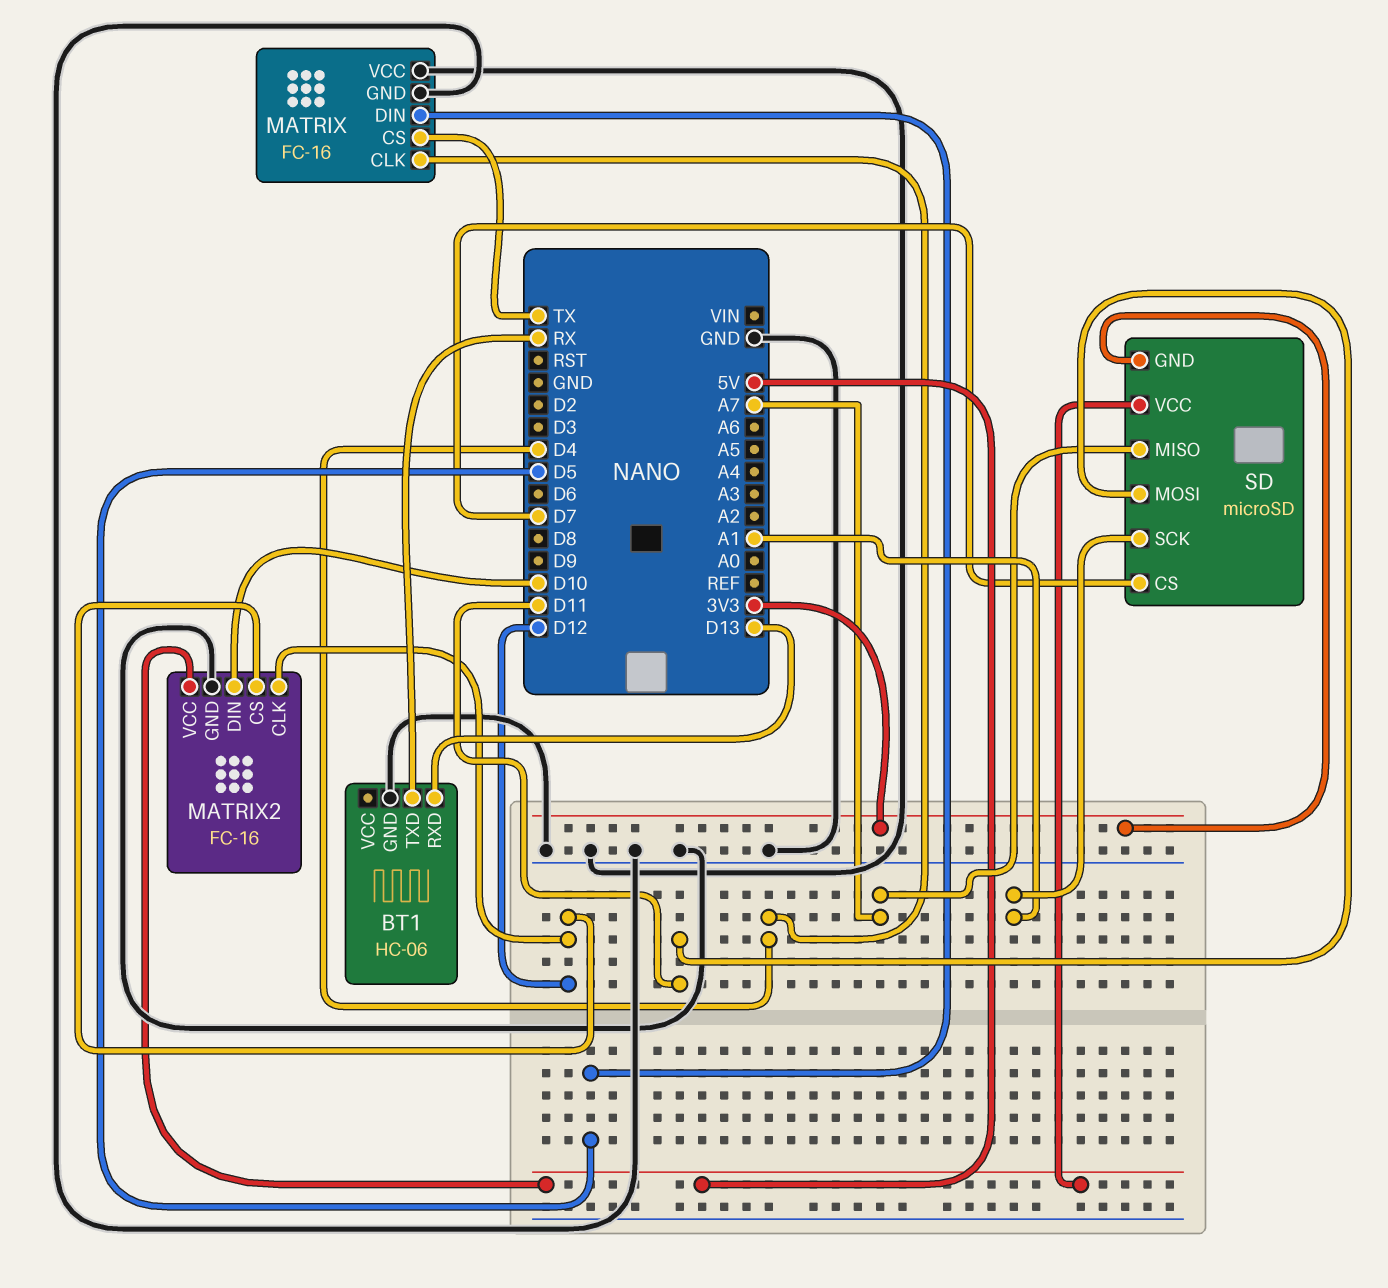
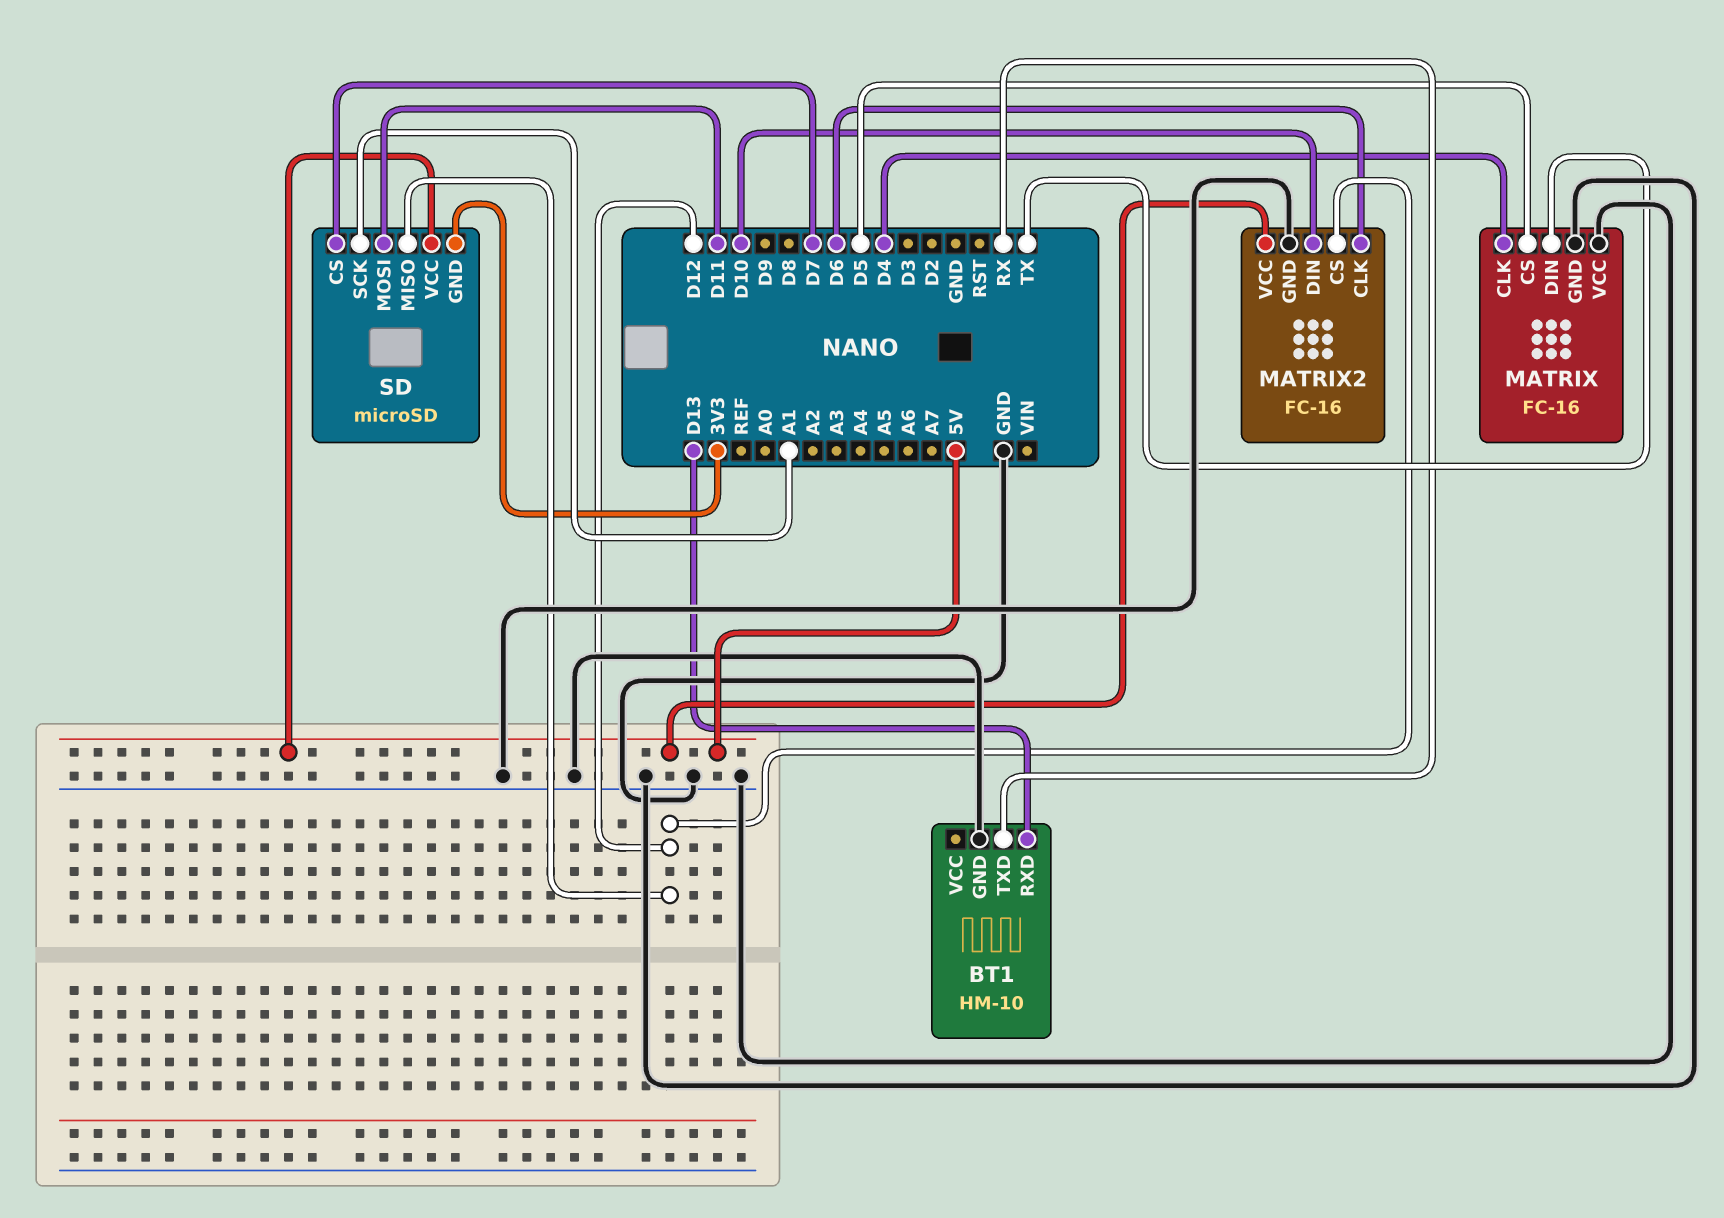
BT1: HC-06 -> HM-10
MATRIX pin CS: TX -> D5
MATRIX pin DIN: D5 -> TX
MATRIX2 pin CLK: D12 -> D6
SD pin MISO: A7 -> D12

